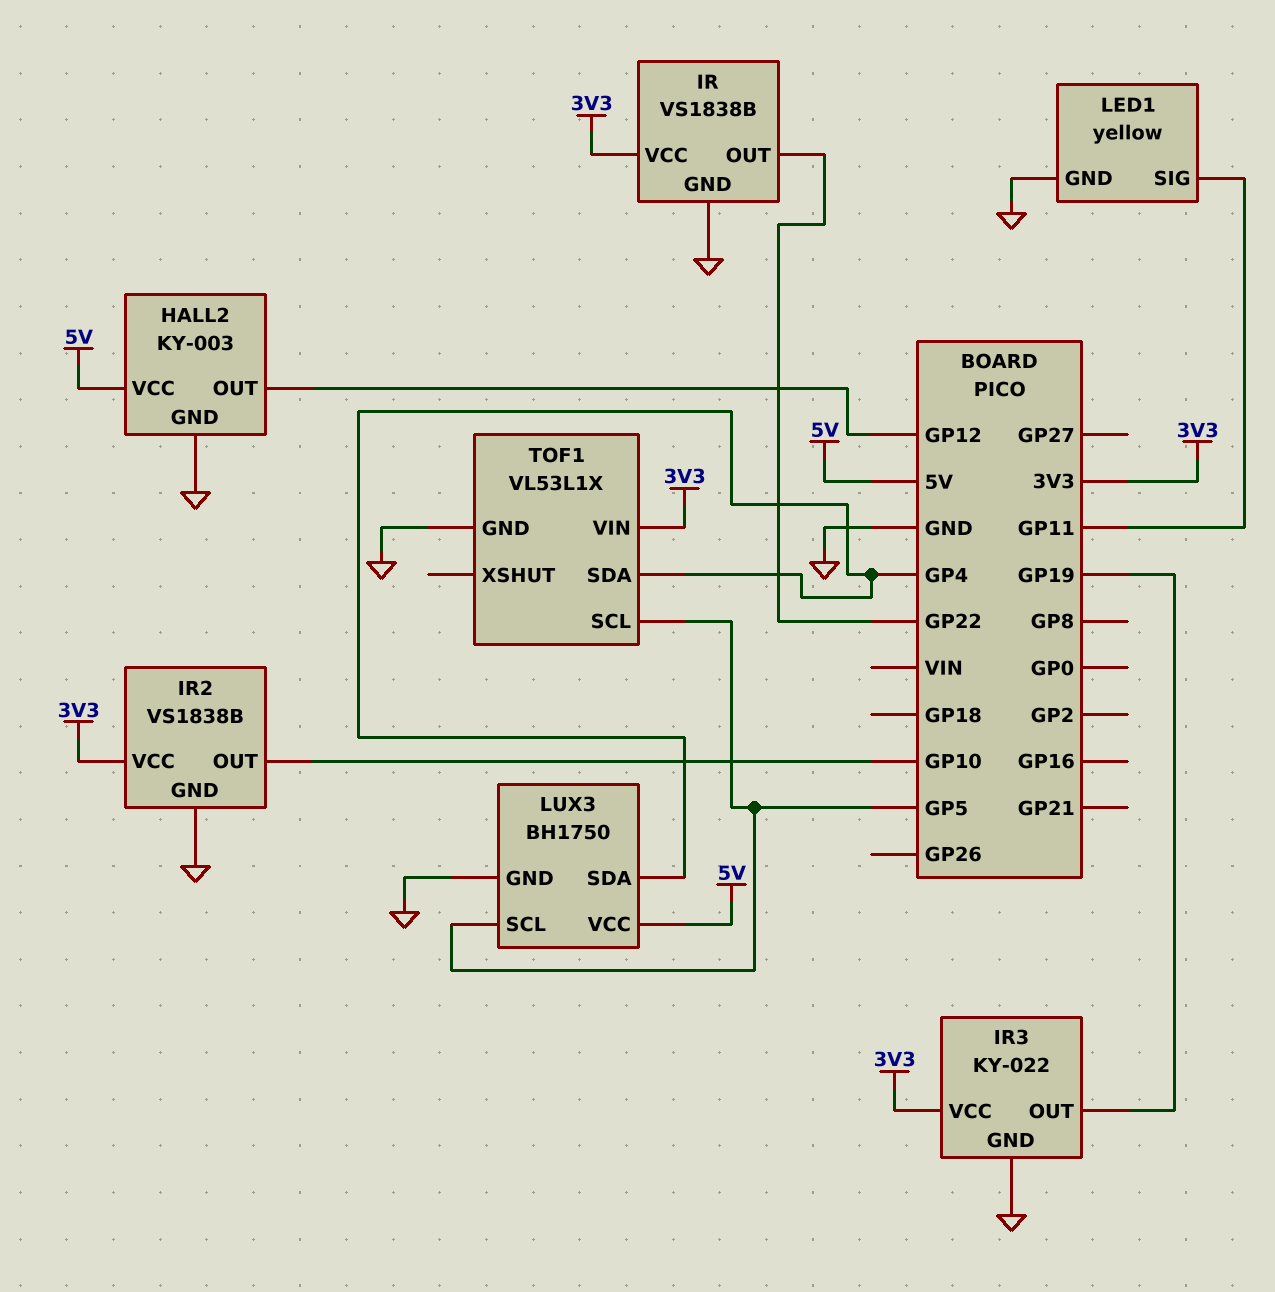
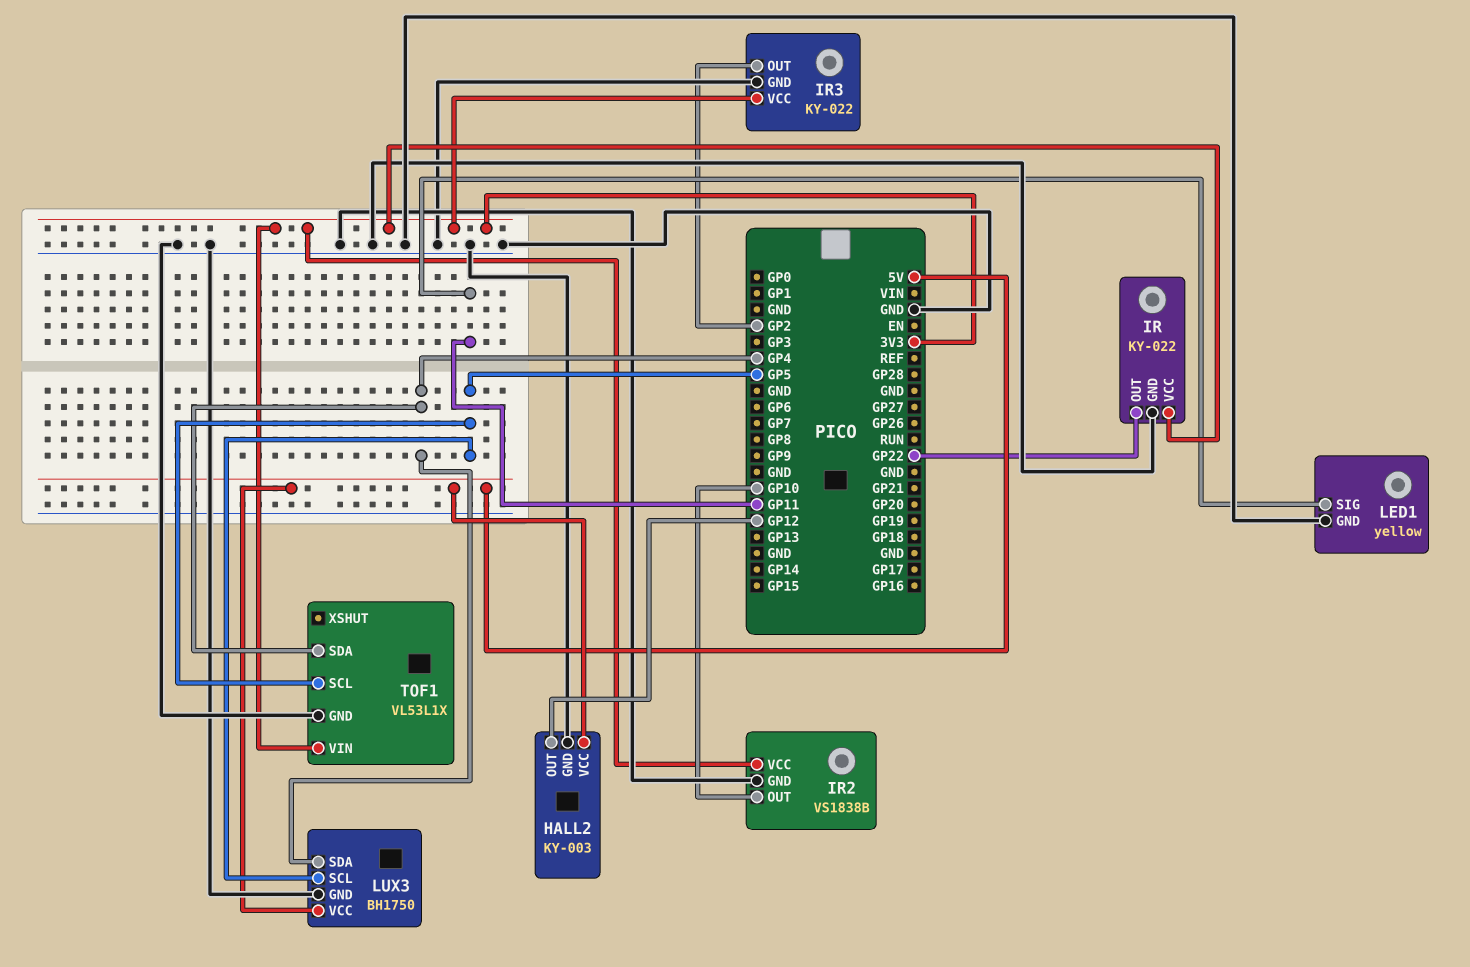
IR: VS1838B -> KY-022
IR3 pin OUT: GP19 -> GP2

